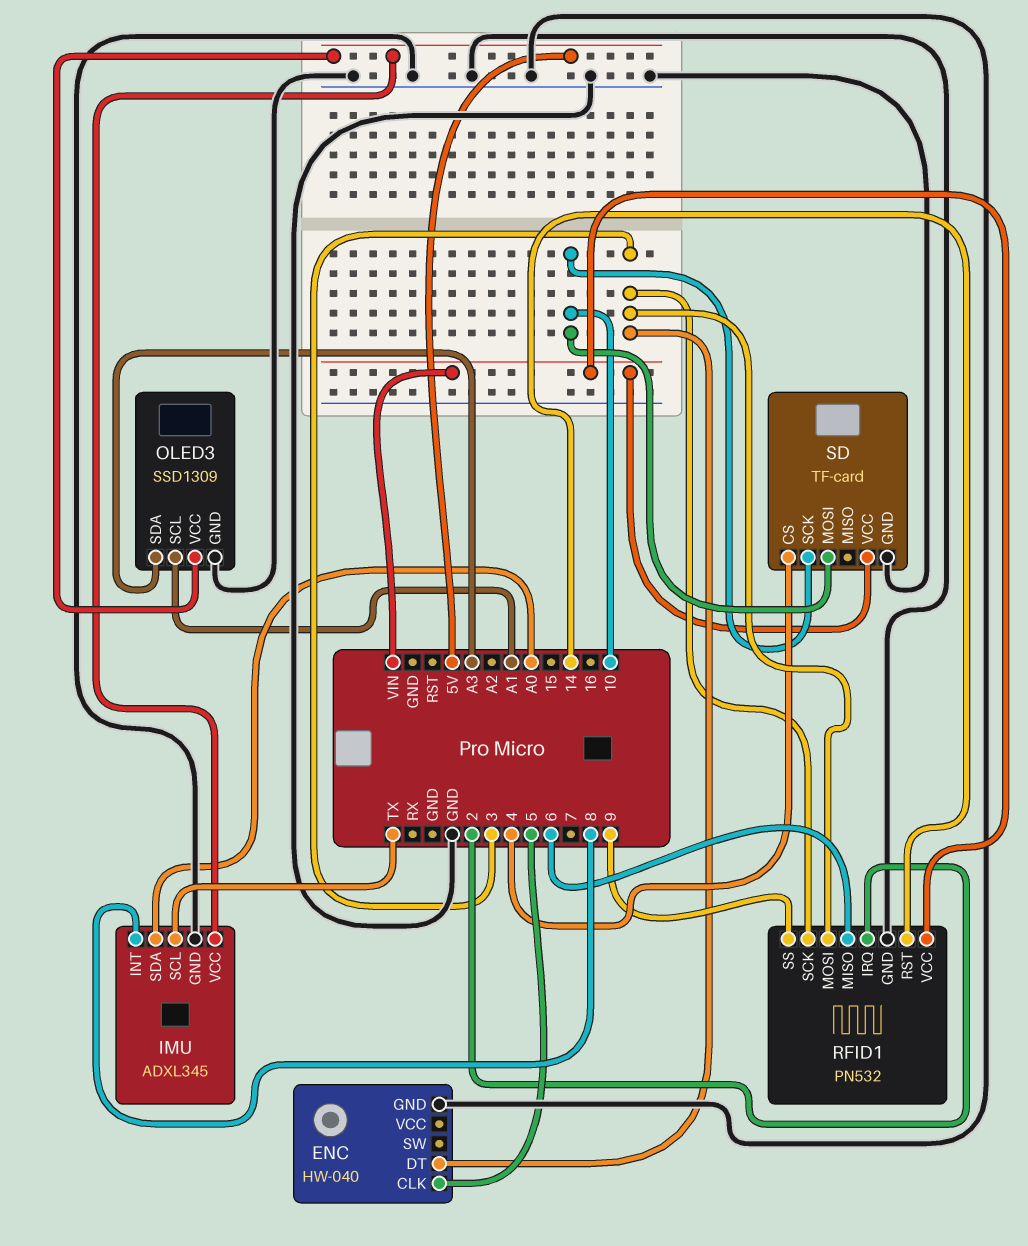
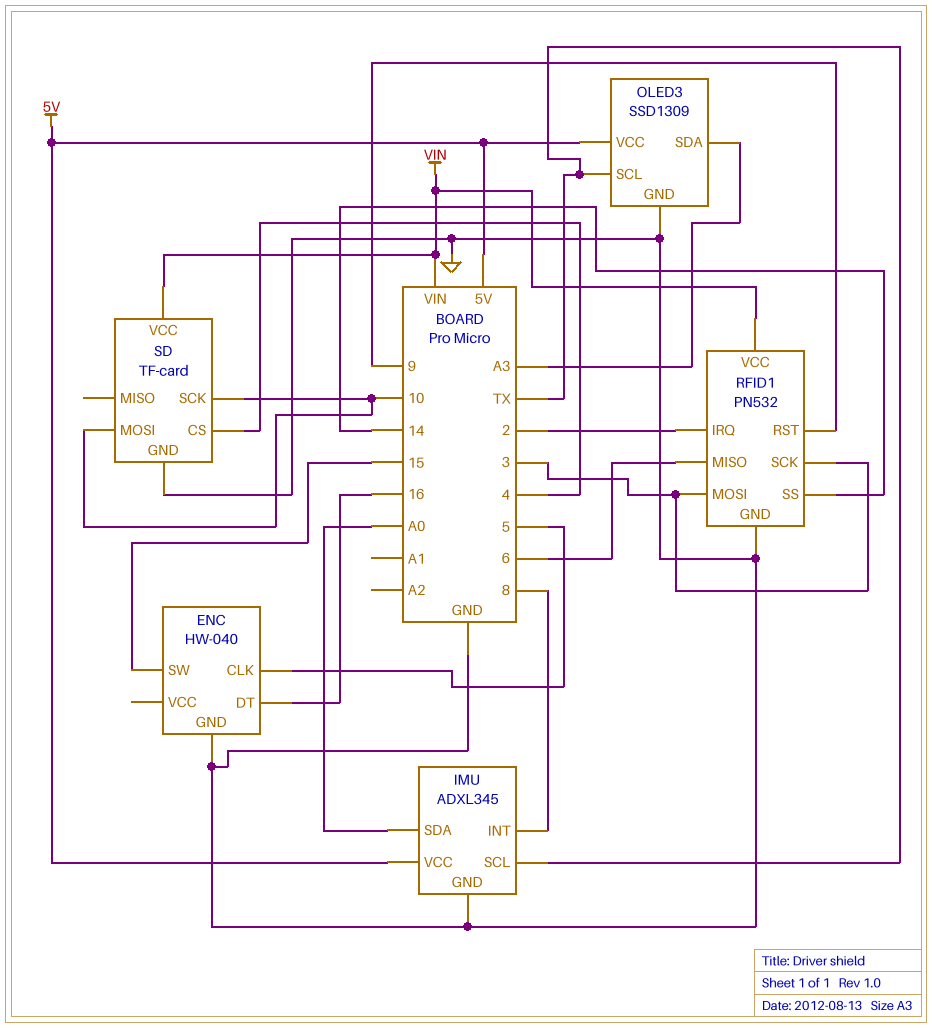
ENC pin DT: 3 -> 16
ENC pin SW: none -> 15
OLED3 pin SCL: A1 -> TX
RFID1 pin RST: 14 -> 9
RFID1 pin SS: 9 -> 14

